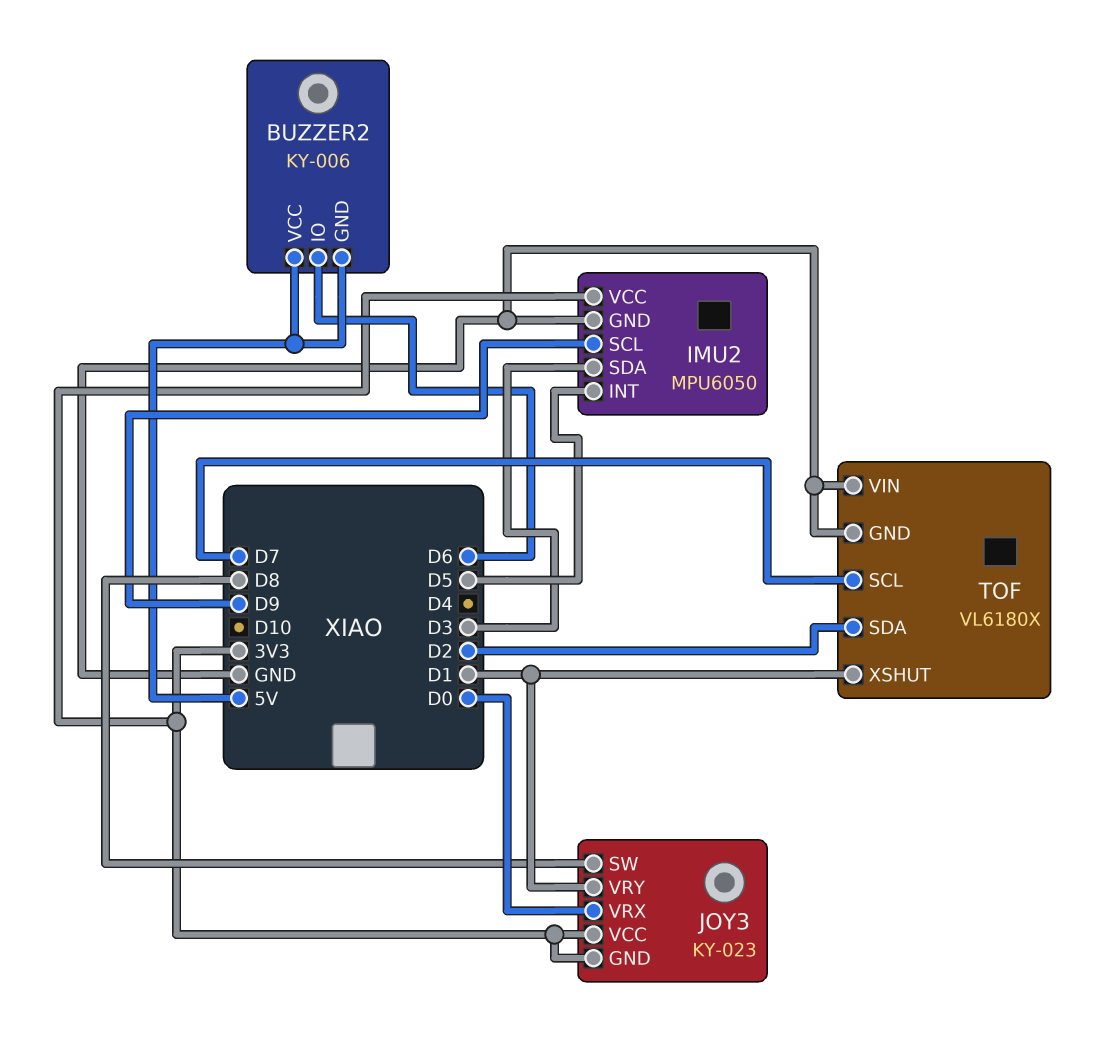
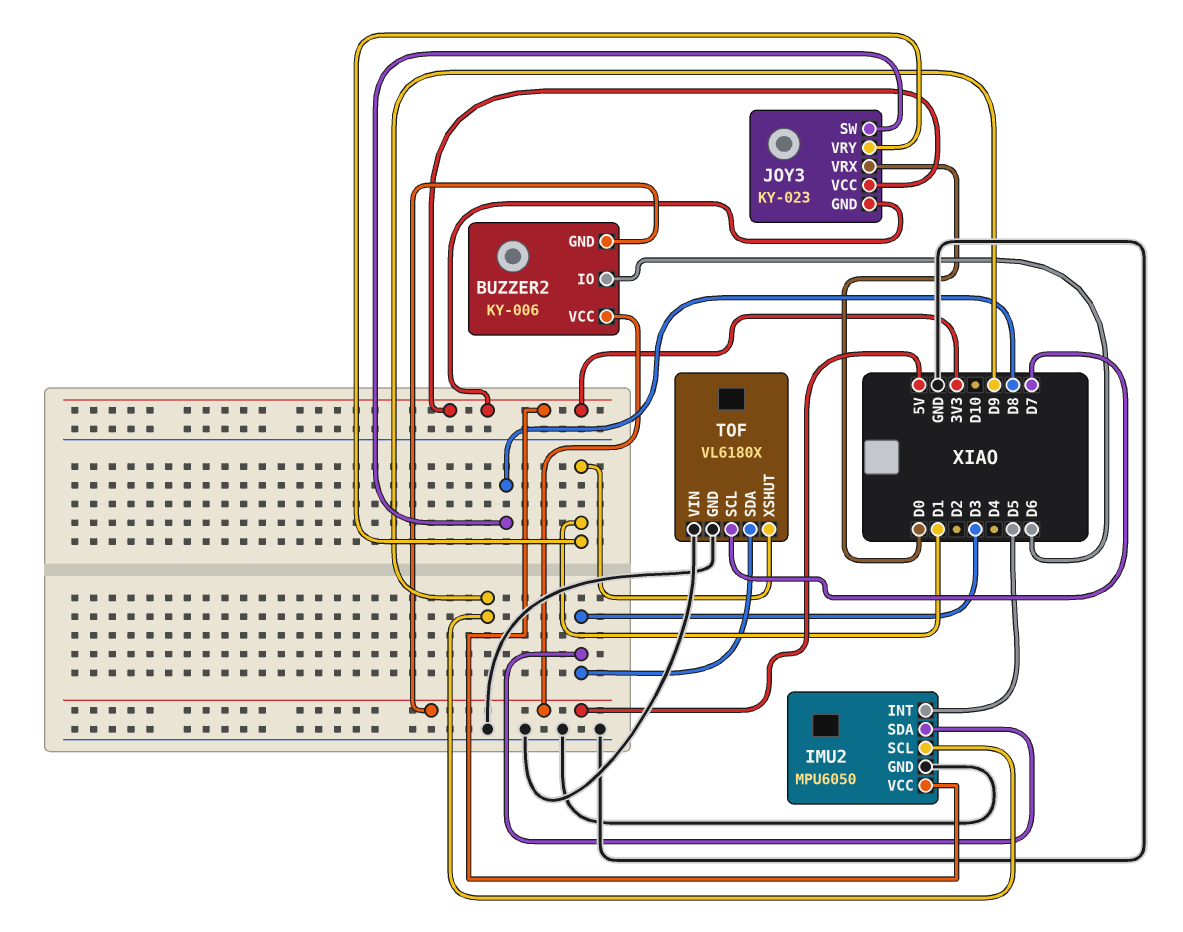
TOF pin SDA: D2 -> D3

